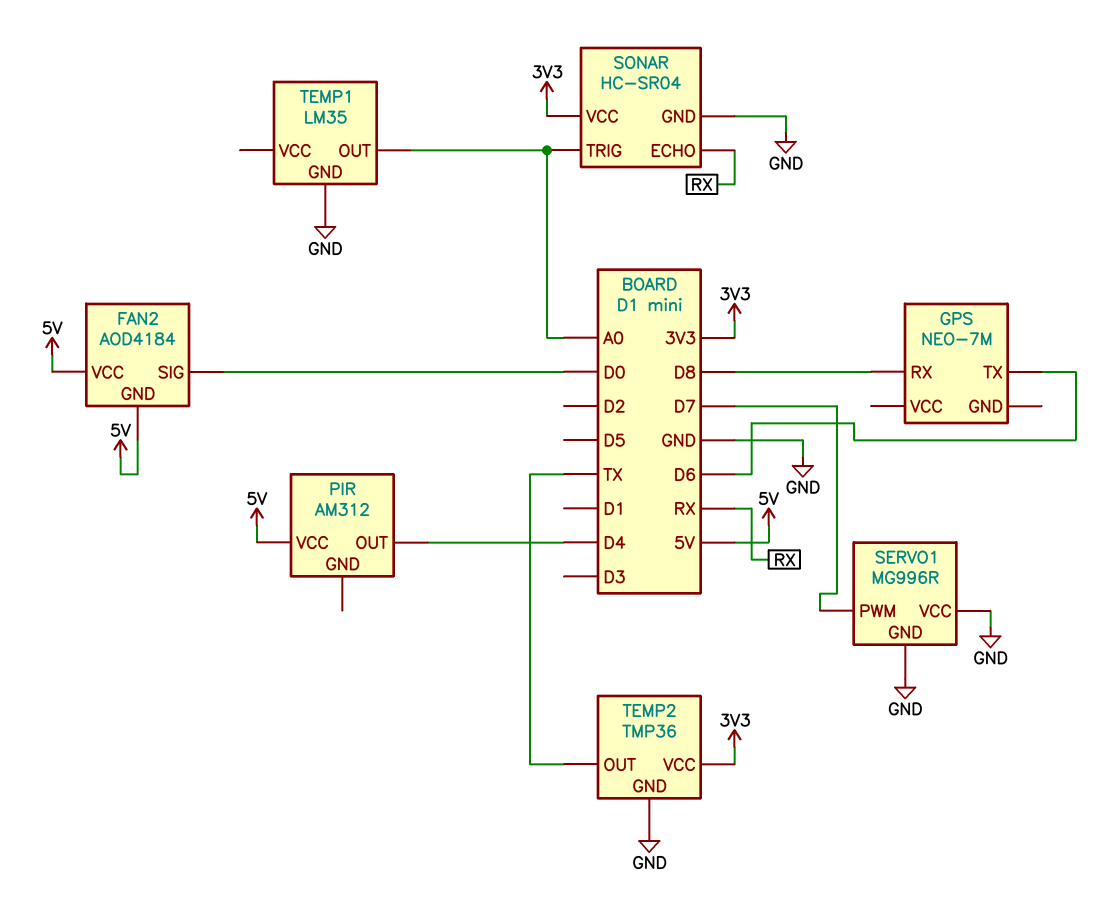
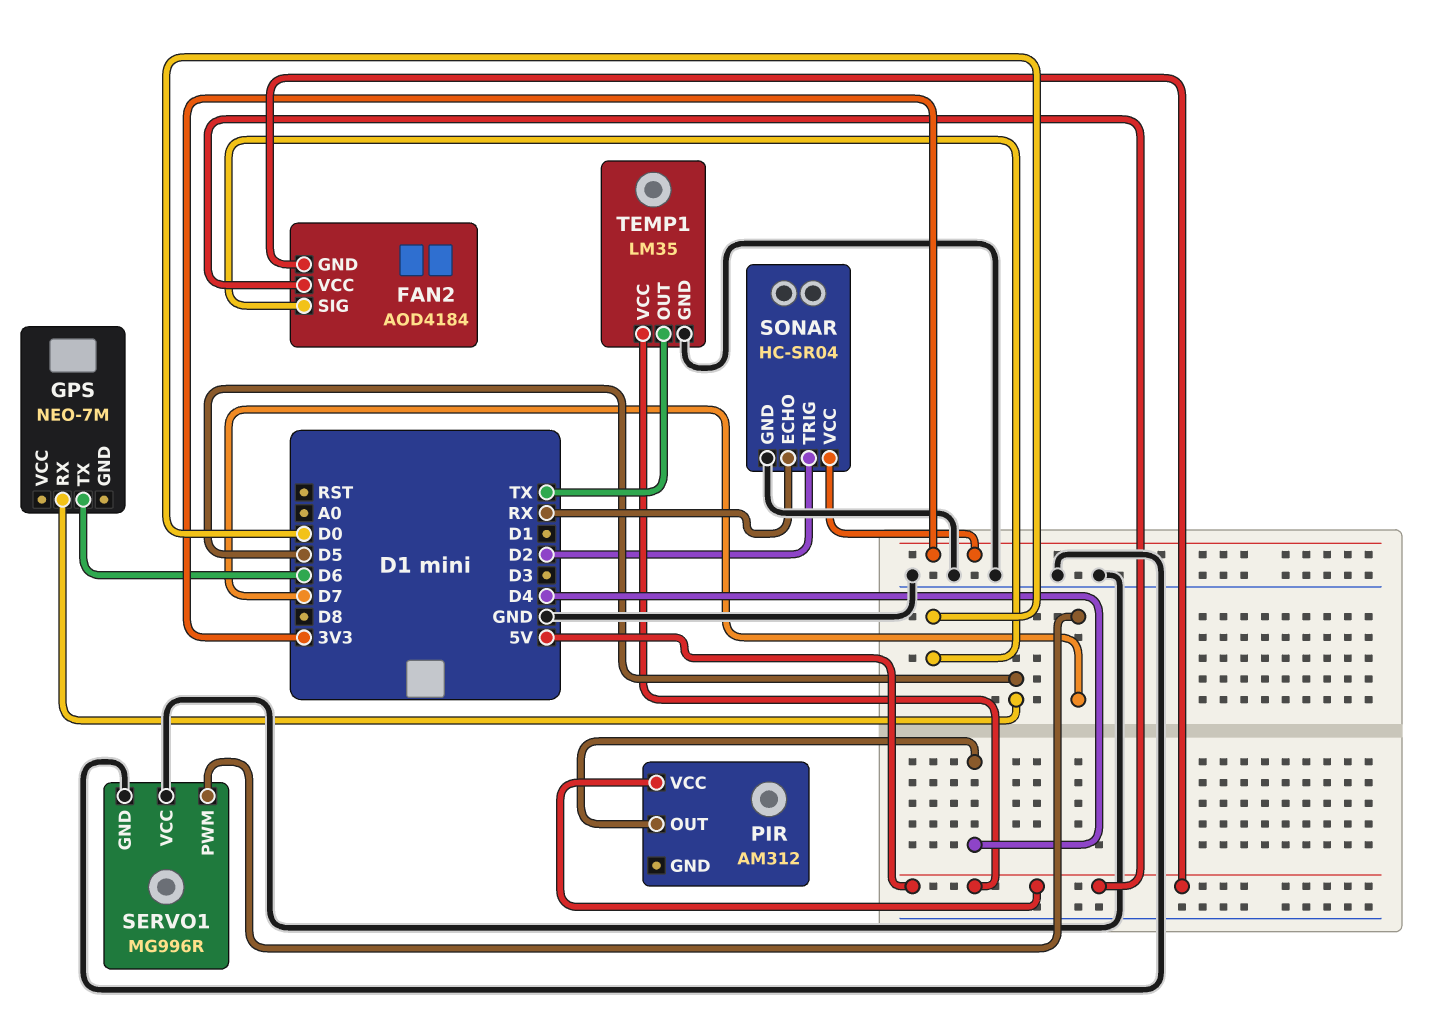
GPS pin RX: D8 -> D5
SONAR pin TRIG: A0 -> D2
TEMP1 pin OUT: A0 -> TX
TEMP1 pin VCC: none -> 5V
TEMP2: TMP36 -> none
TEMP2 pin GND: GND -> none
TEMP2 pin OUT: TX -> none
TEMP2 pin VCC: 3V3 -> none

